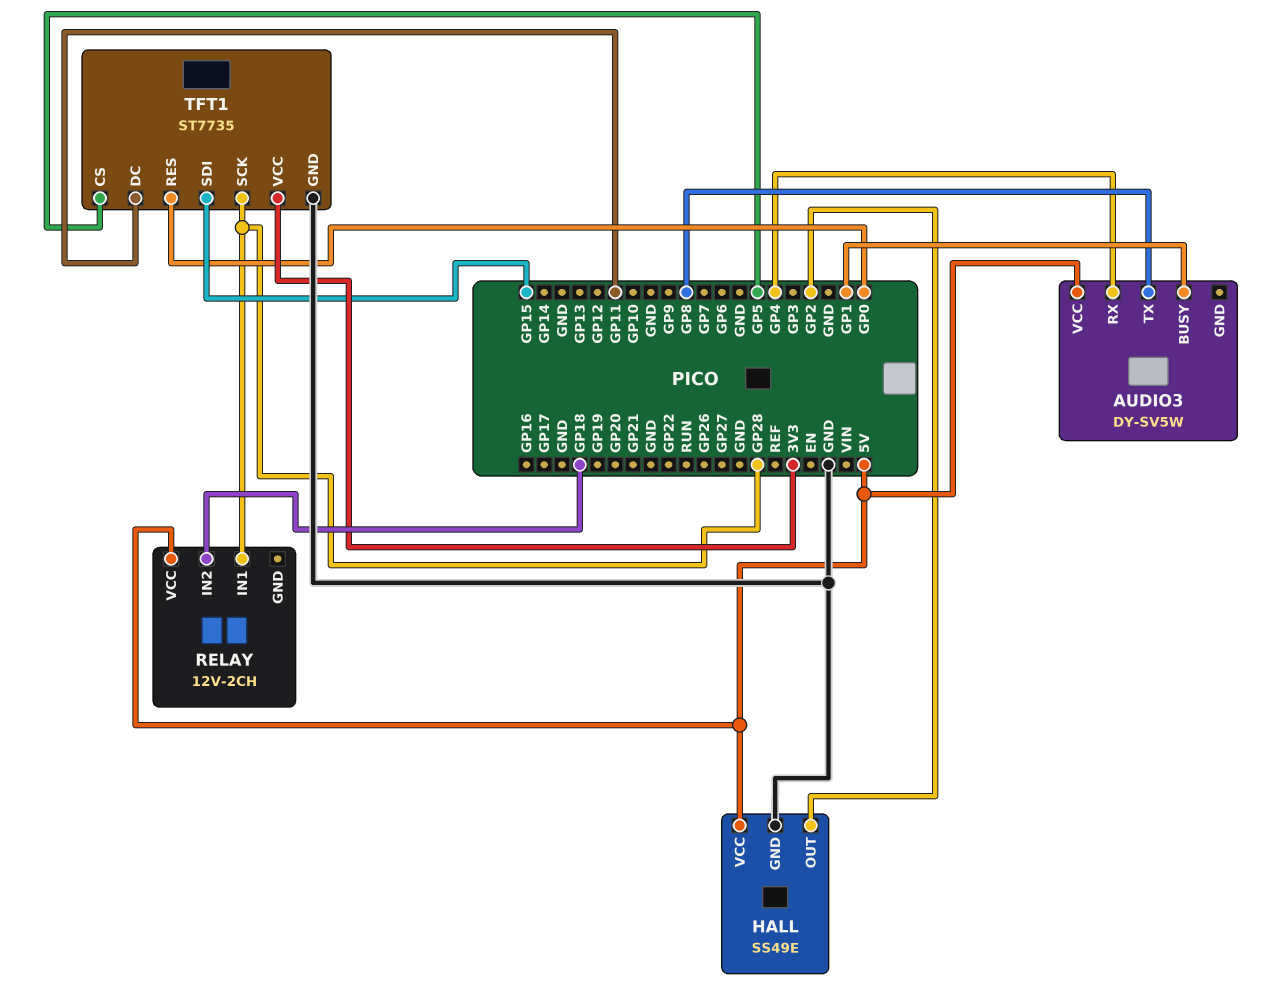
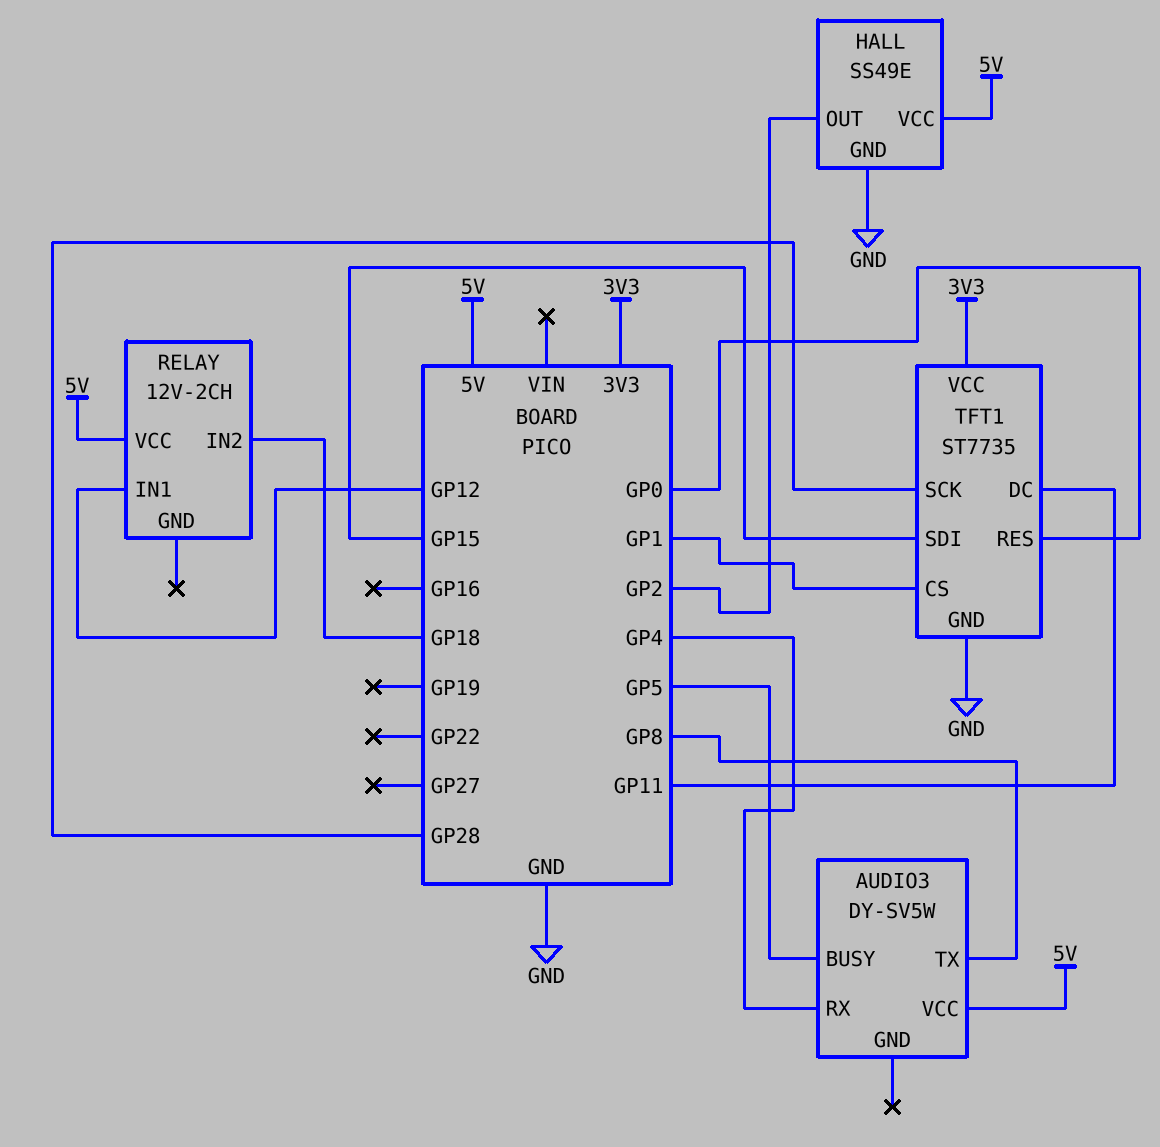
AUDIO3 pin BUSY: GP1 -> GP5
RELAY pin IN1: GP28 -> GP12
TFT1 pin CS: GP5 -> GP1

